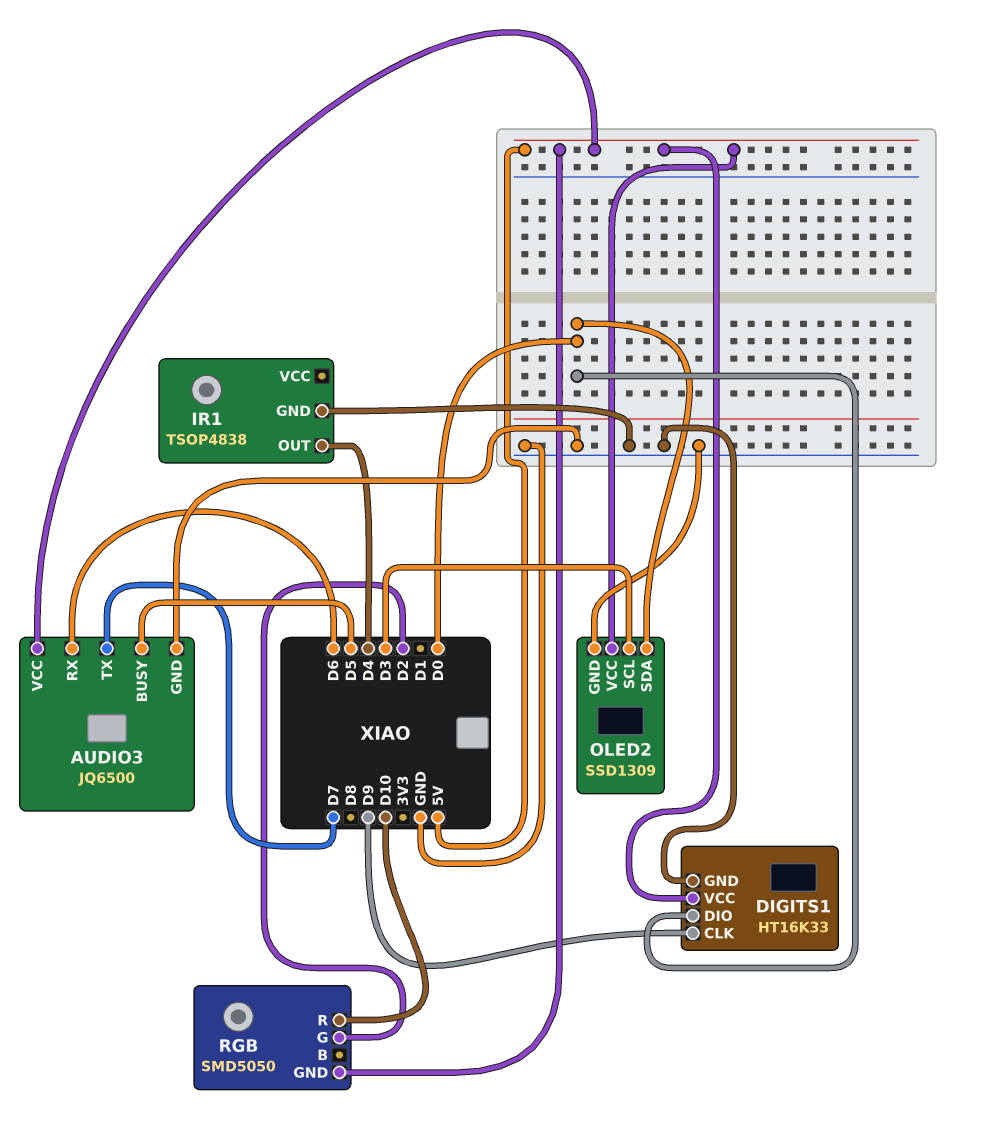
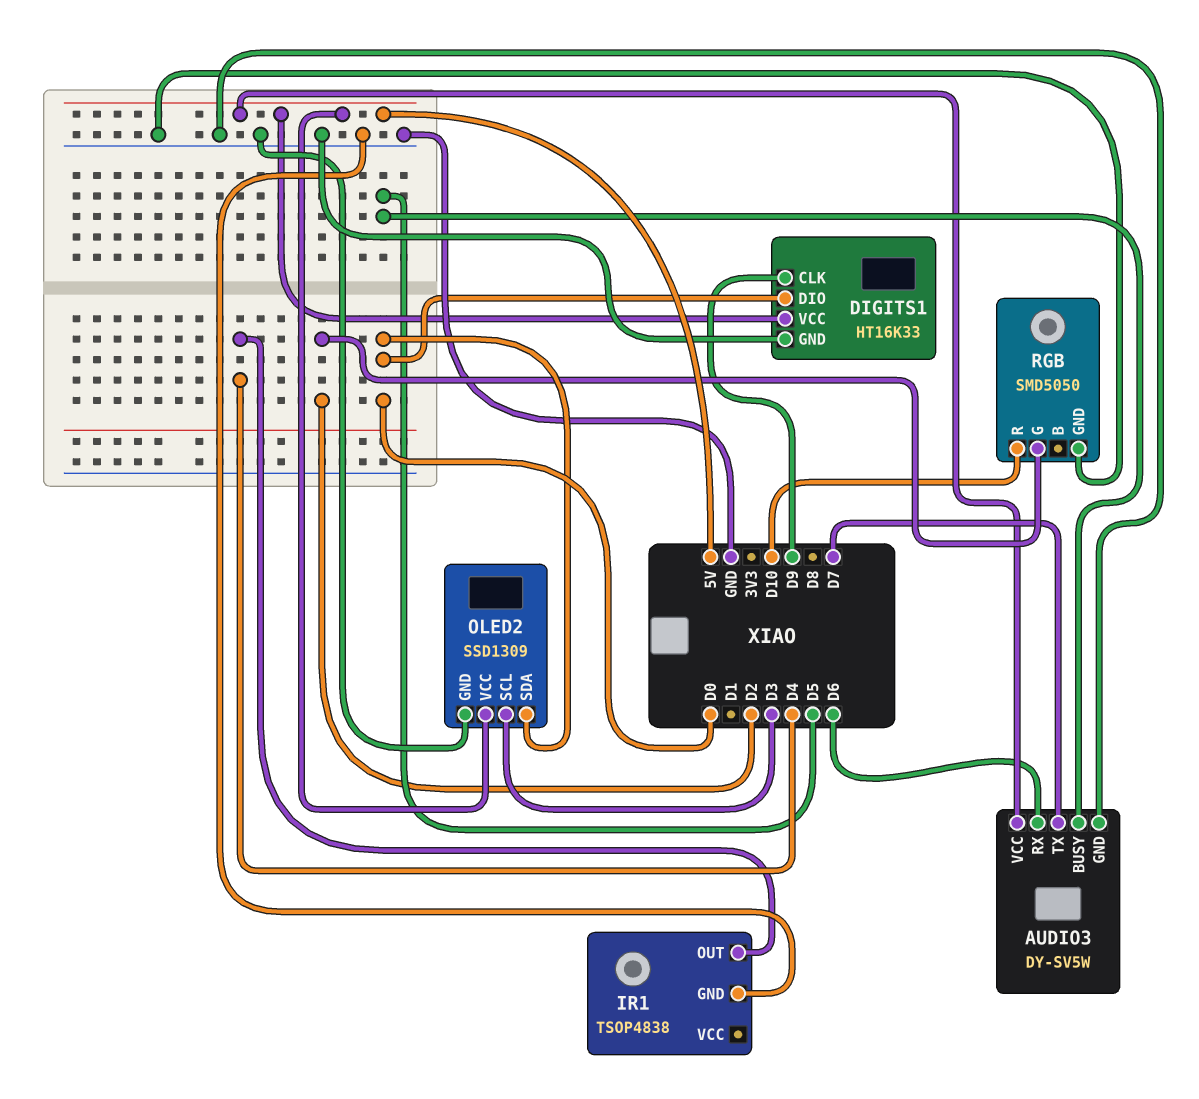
AUDIO3: JQ6500 -> DY-SV5W
RGB pin GND: 5V -> GND

